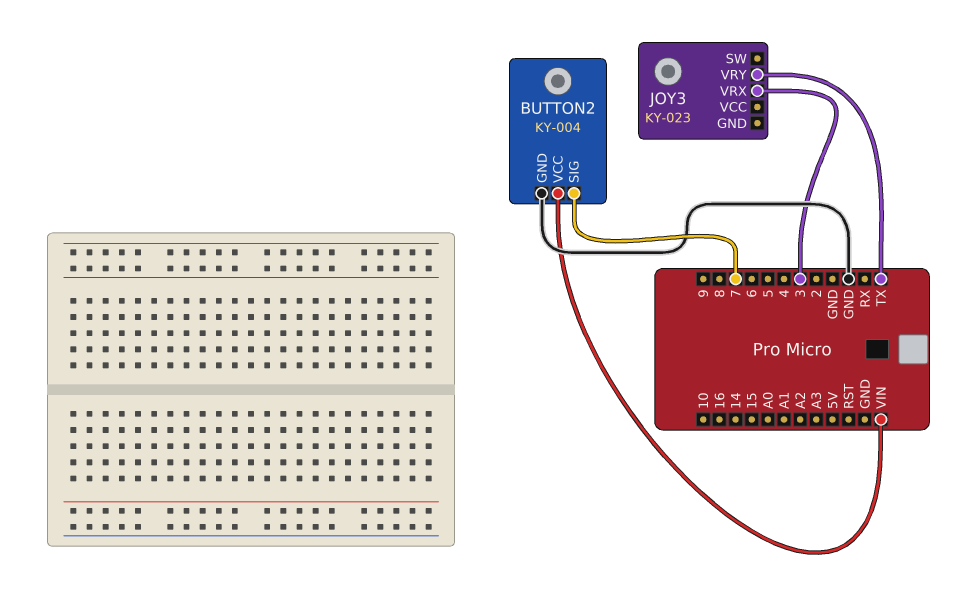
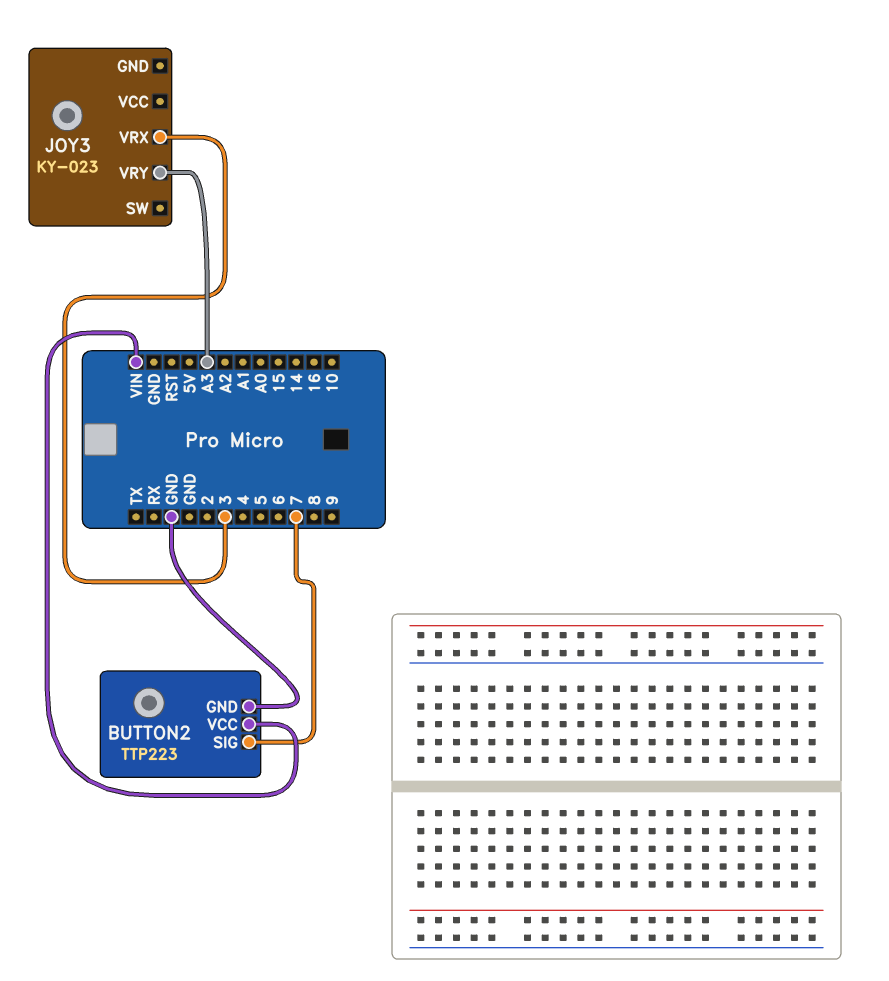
BUTTON2: KY-004 -> TTP223
JOY3 pin VRY: TX -> A3

